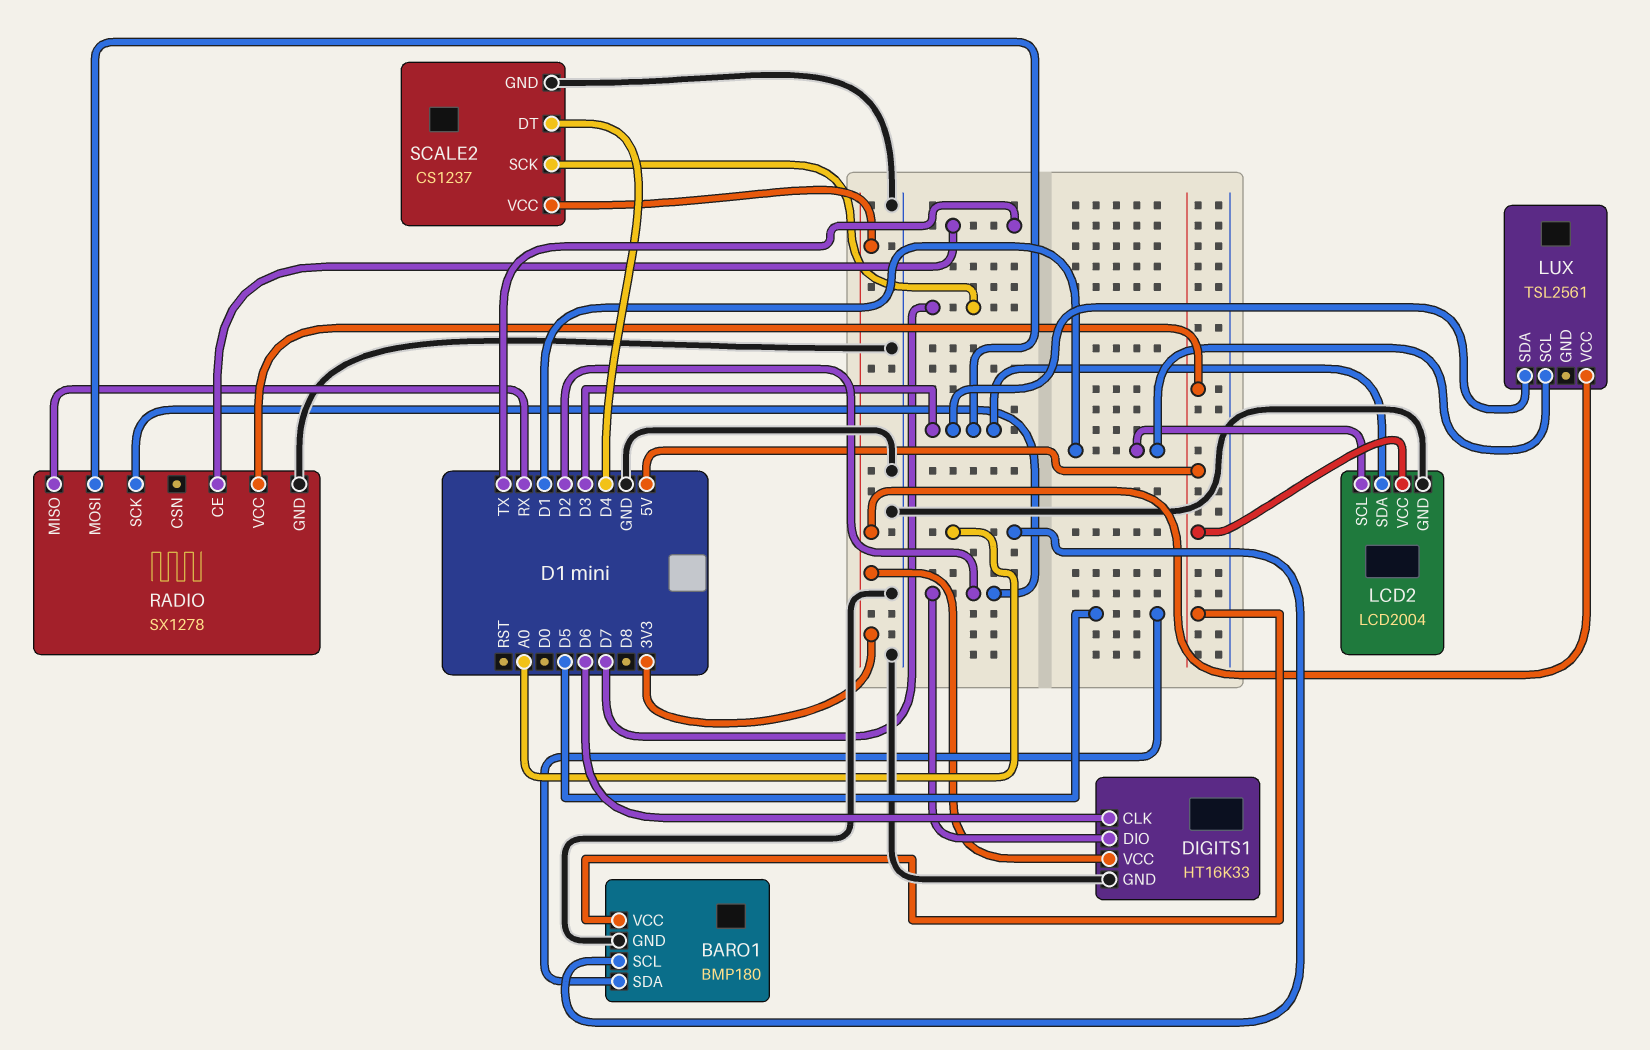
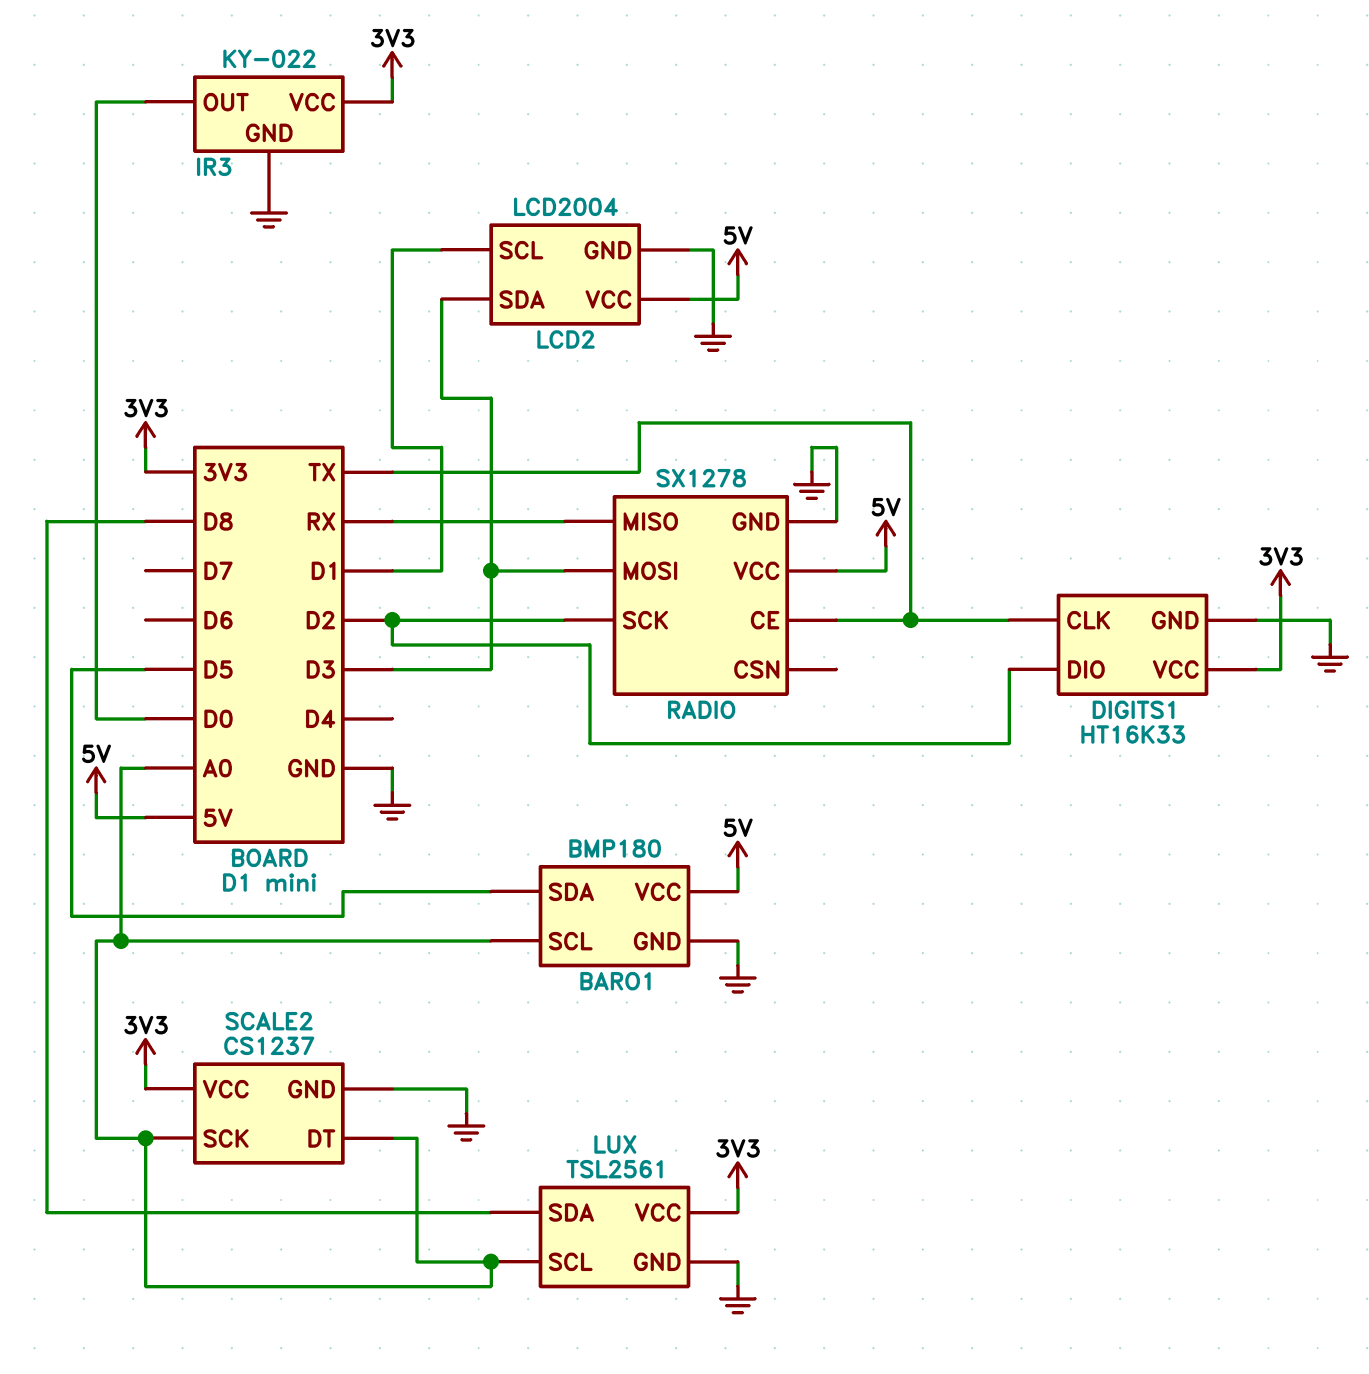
DIGITS1 pin CLK: D6 -> TX
IR3: none -> KY-022
IR3 pin GND: none -> GND
IR3 pin OUT: none -> D0
IR3 pin VCC: none -> 3V3
LUX pin GND: none -> GND
LUX pin SCL: D1 -> A0
LUX pin SDA: D3 -> D8
SCALE2 pin DT: D4 -> A0
SCALE2 pin SCK: D7 -> A0

